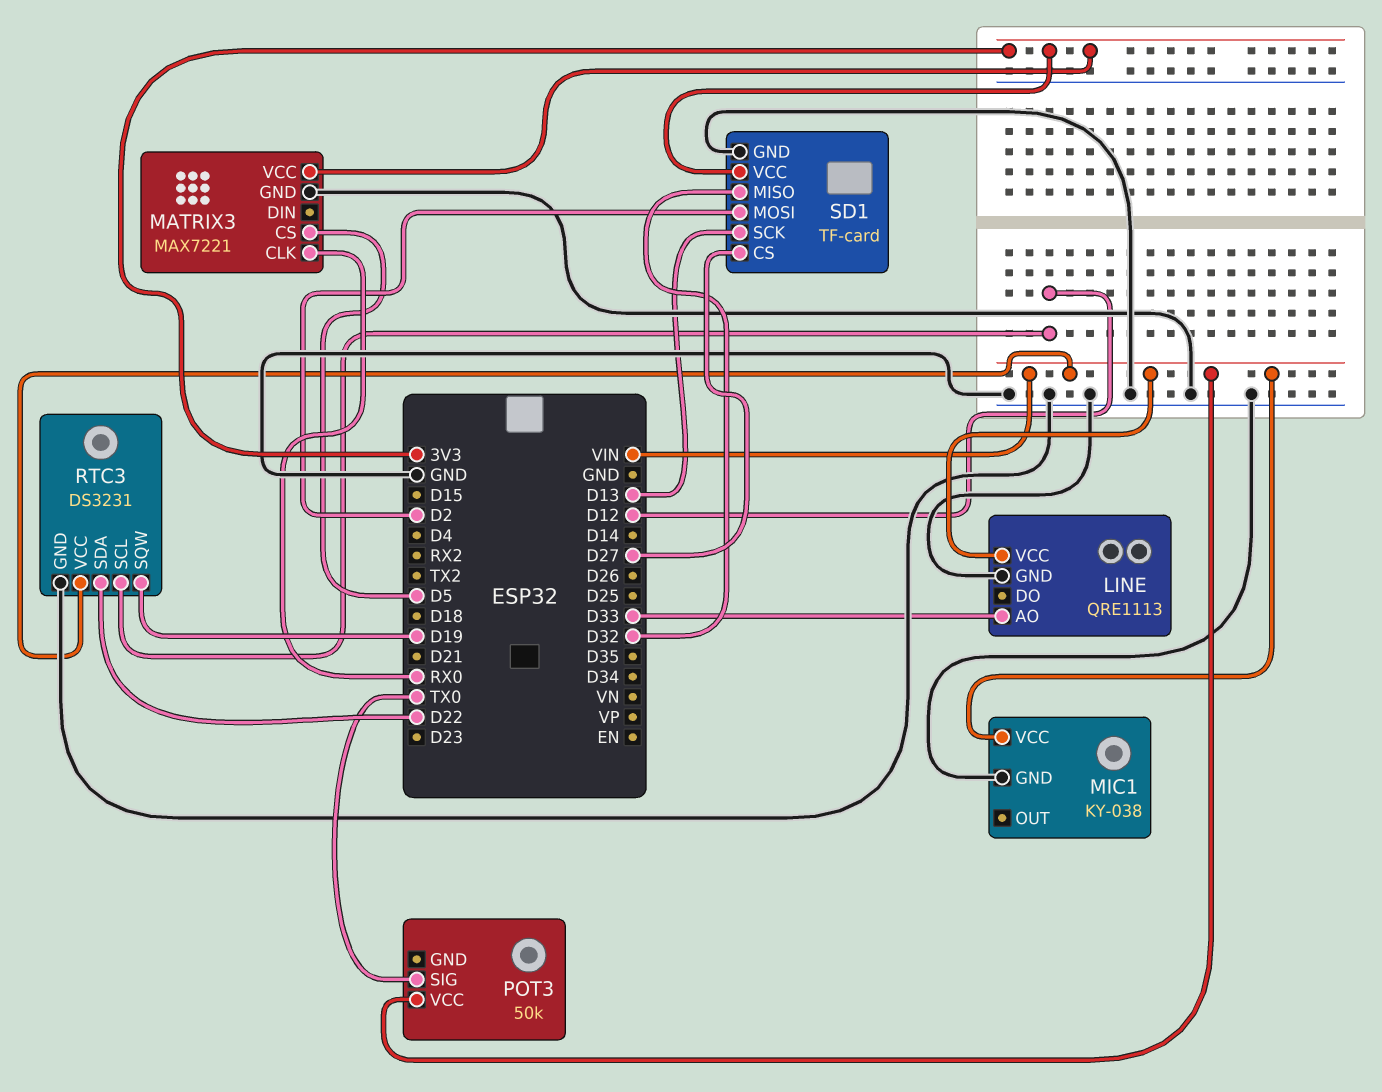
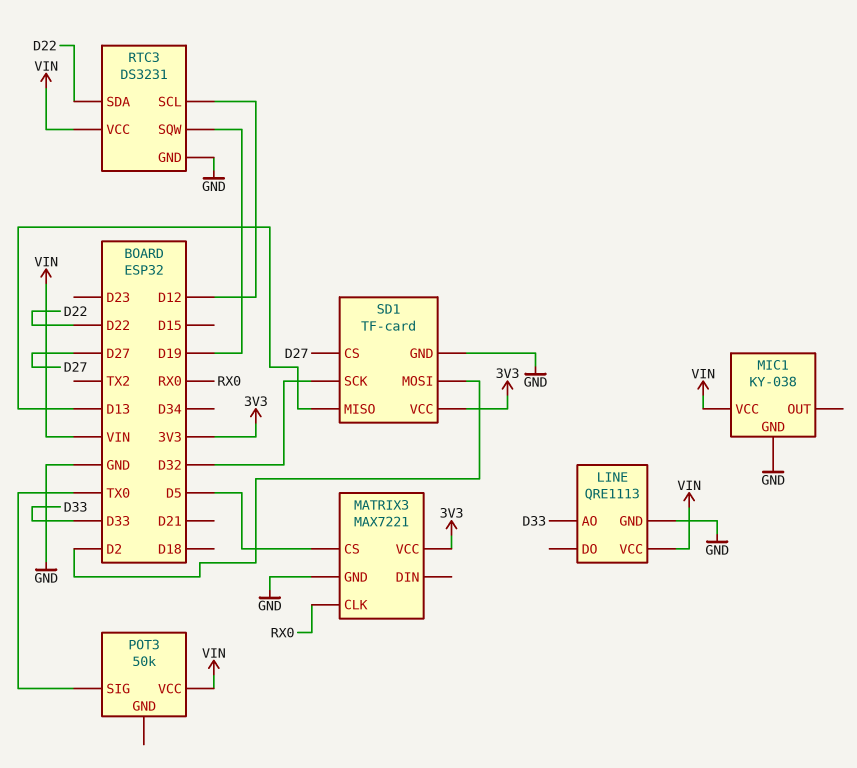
SD1 pin MISO: D32 -> D13
SD1 pin SCK: D13 -> D32

